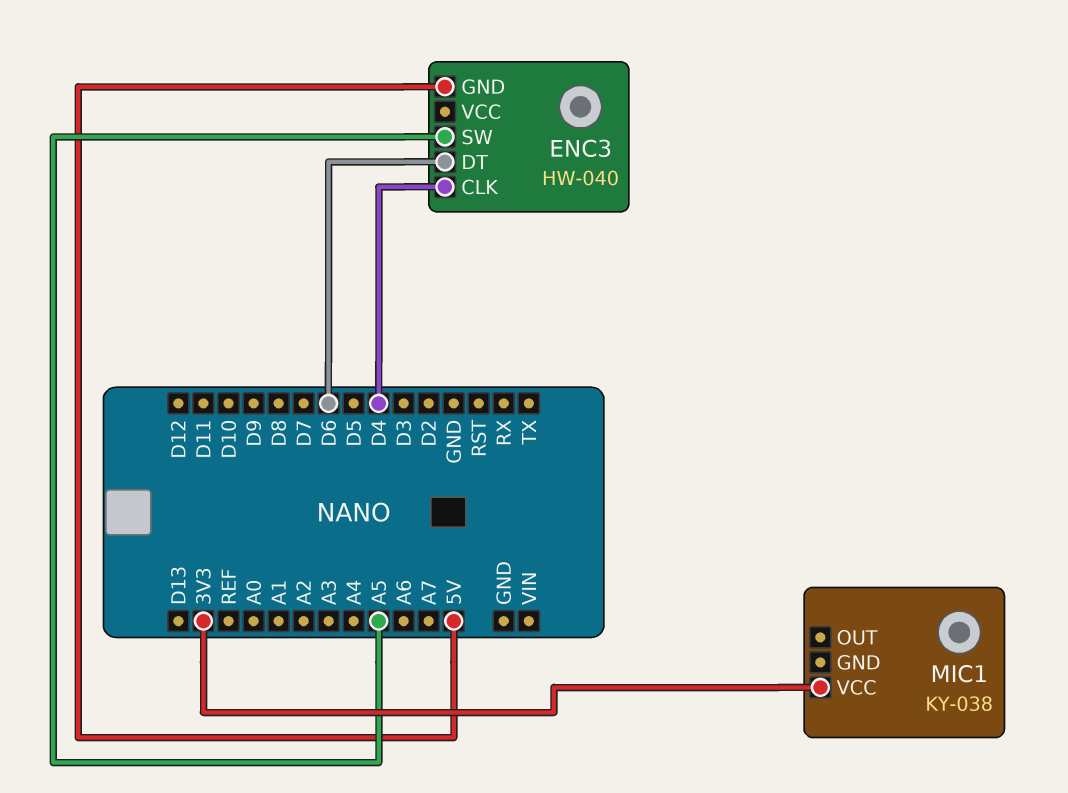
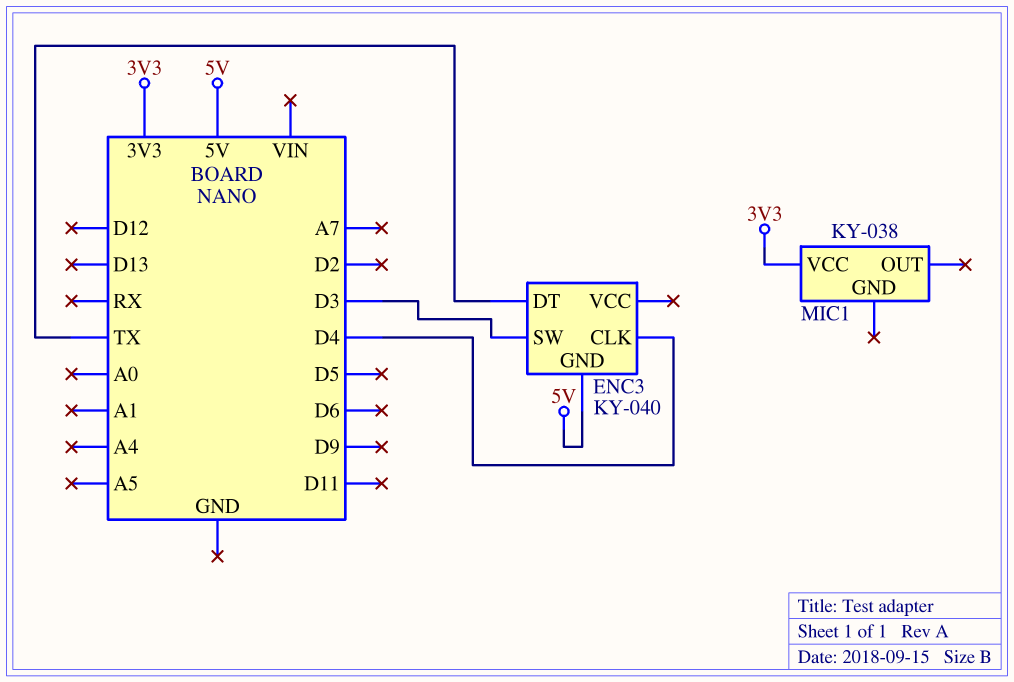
ENC3: HW-040 -> KY-040
ENC3 pin DT: D6 -> TX
ENC3 pin SW: A5 -> D3

